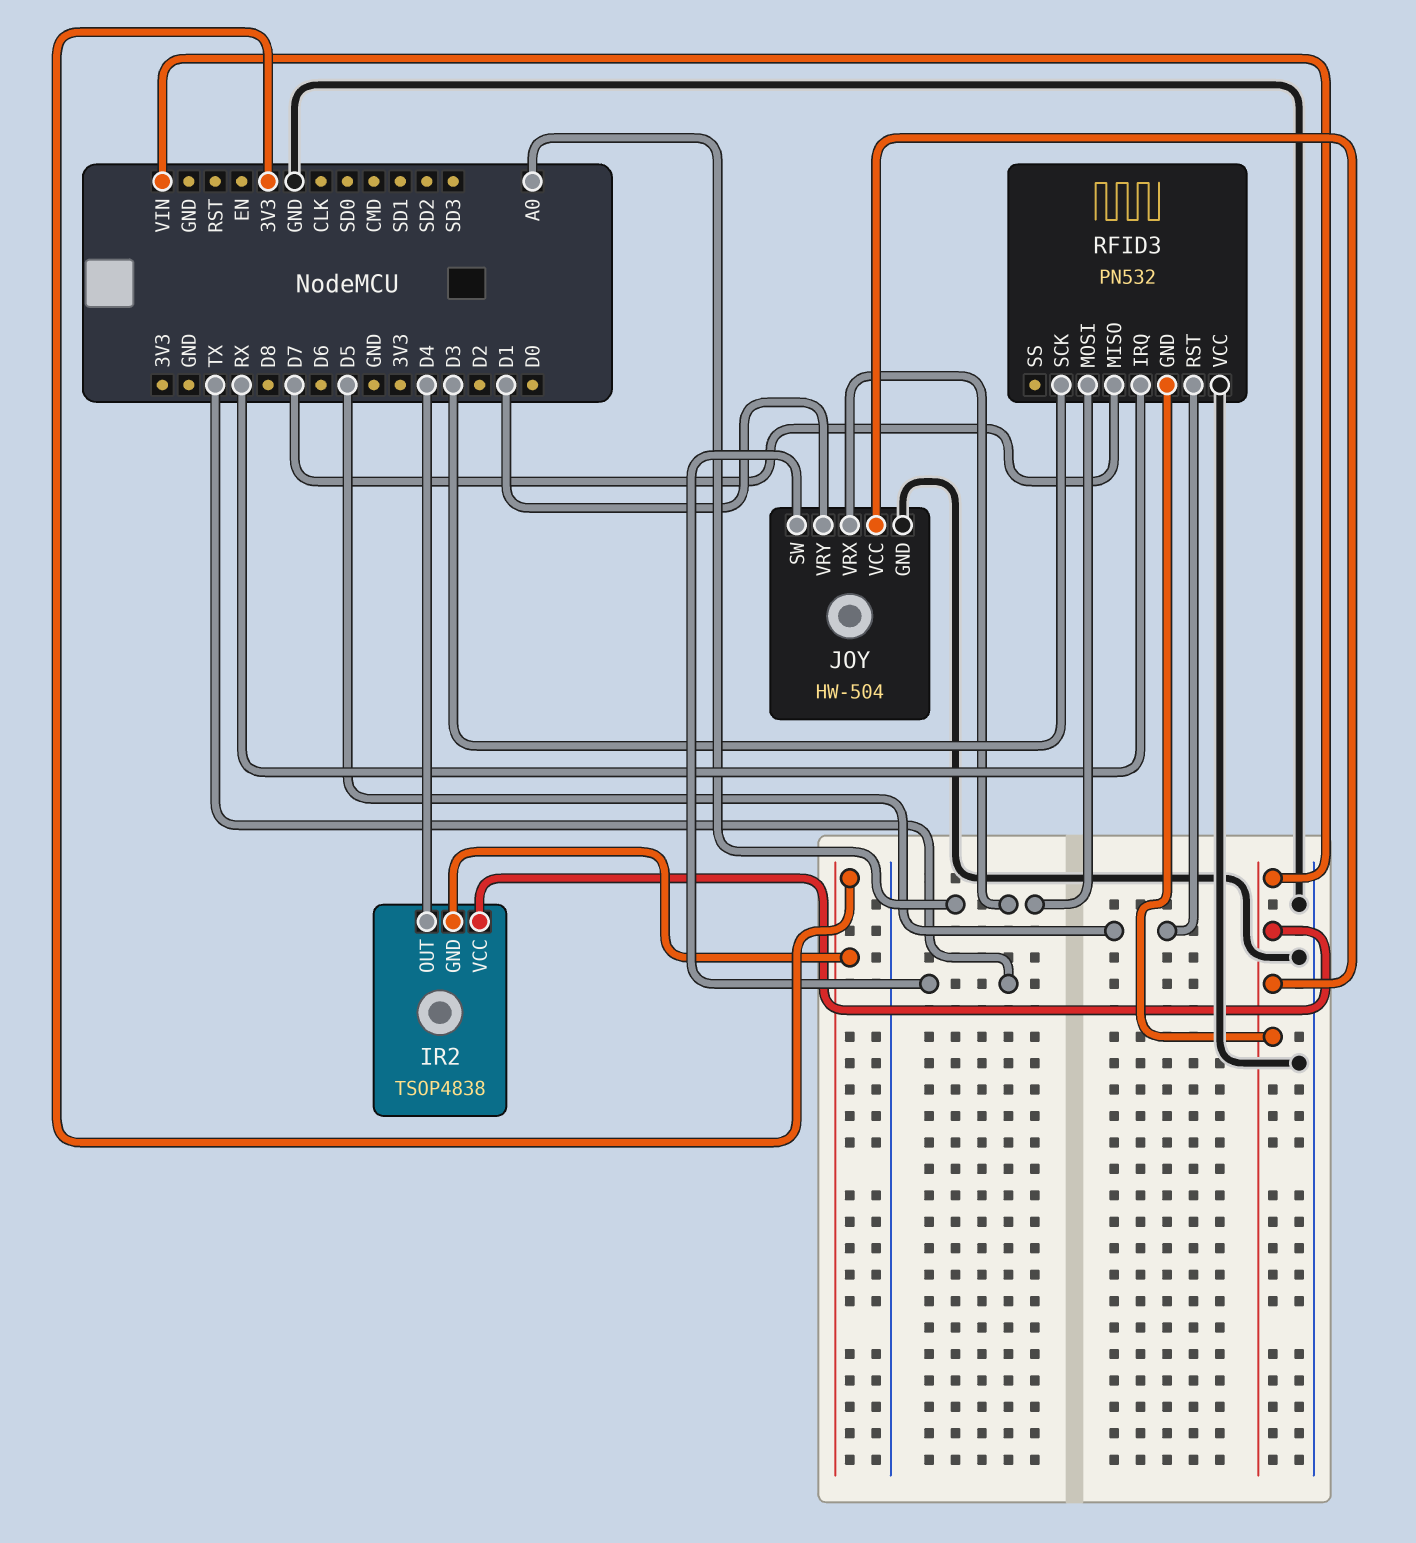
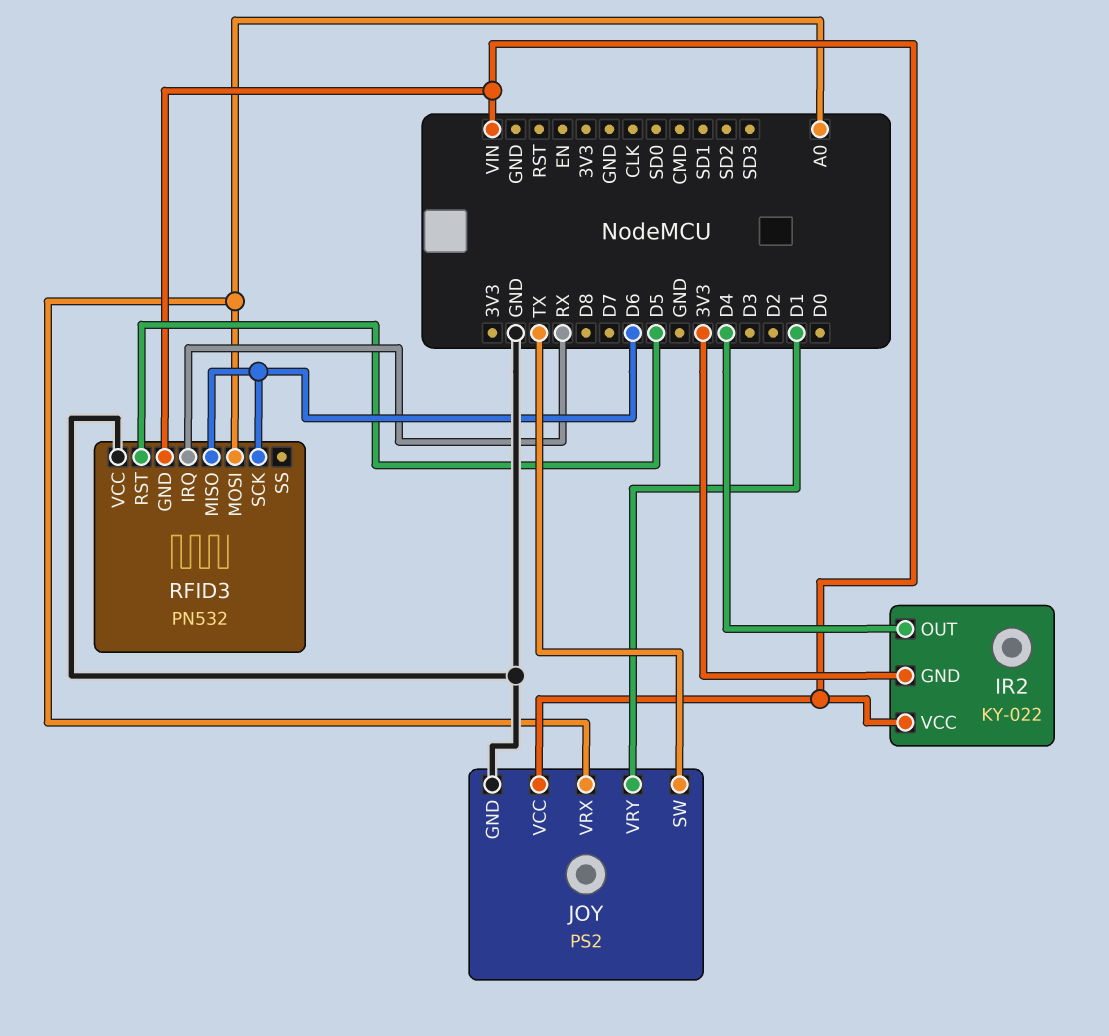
IR2: TSOP4838 -> KY-022
JOY: HW-504 -> PS2
RFID3 pin MISO: D7 -> D6
RFID3 pin SCK: D3 -> D6

